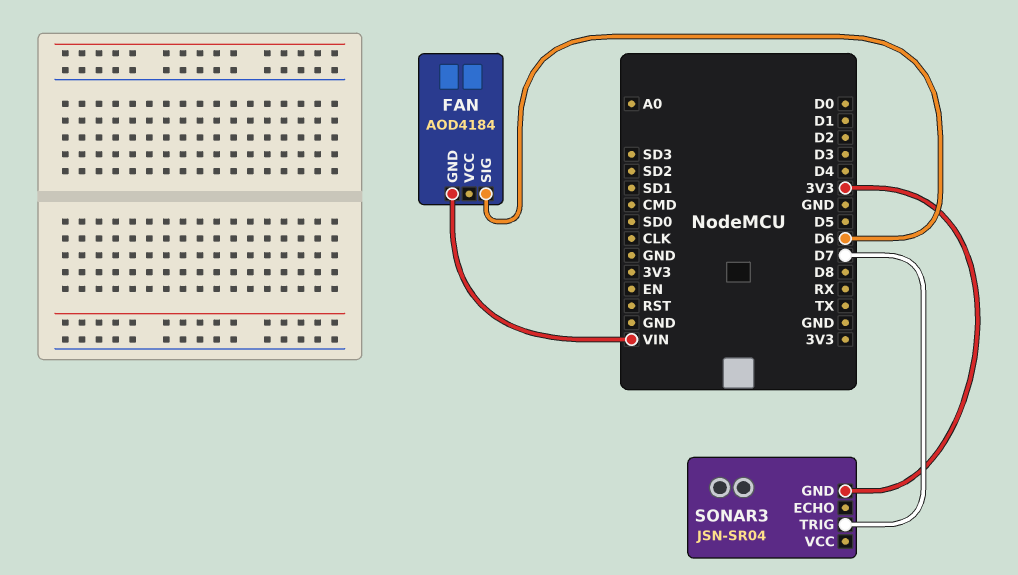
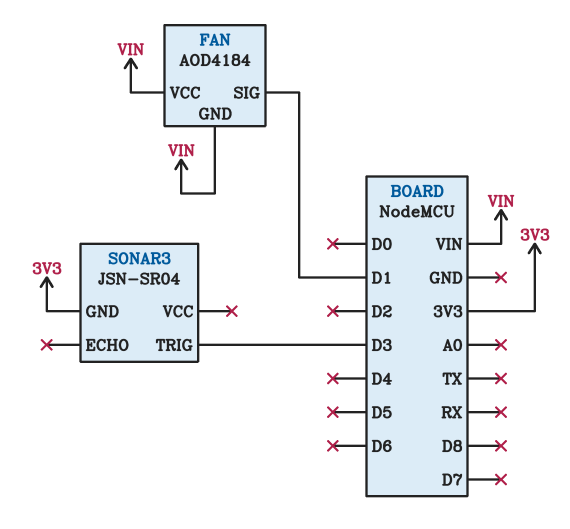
FAN pin SIG: D6 -> D1
FAN pin VCC: none -> VIN
SONAR3 pin TRIG: D7 -> D3

